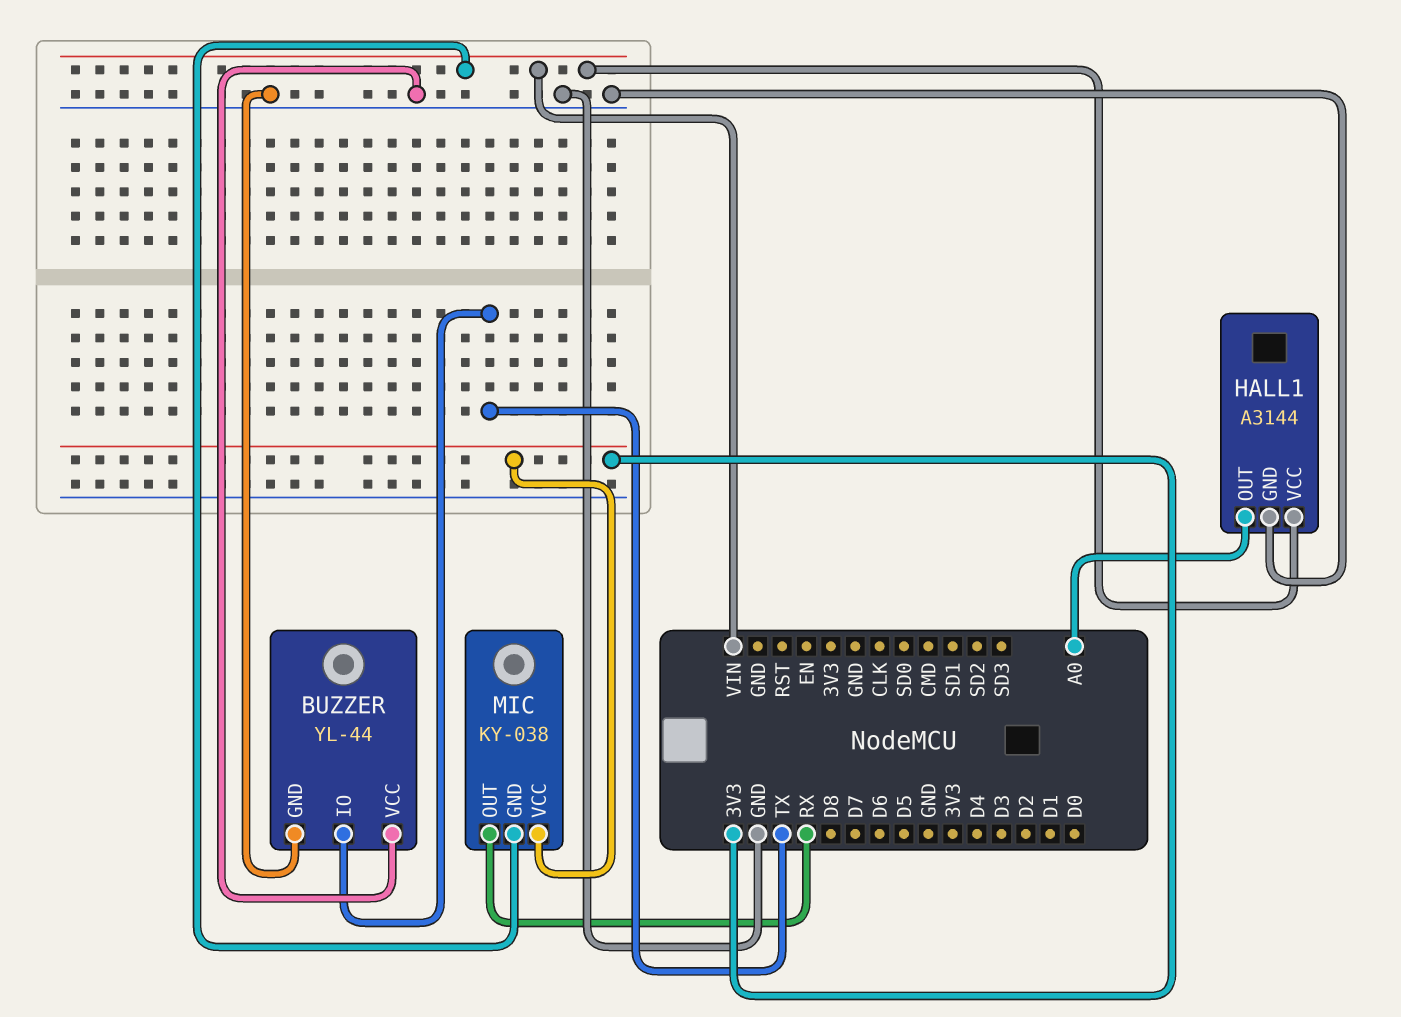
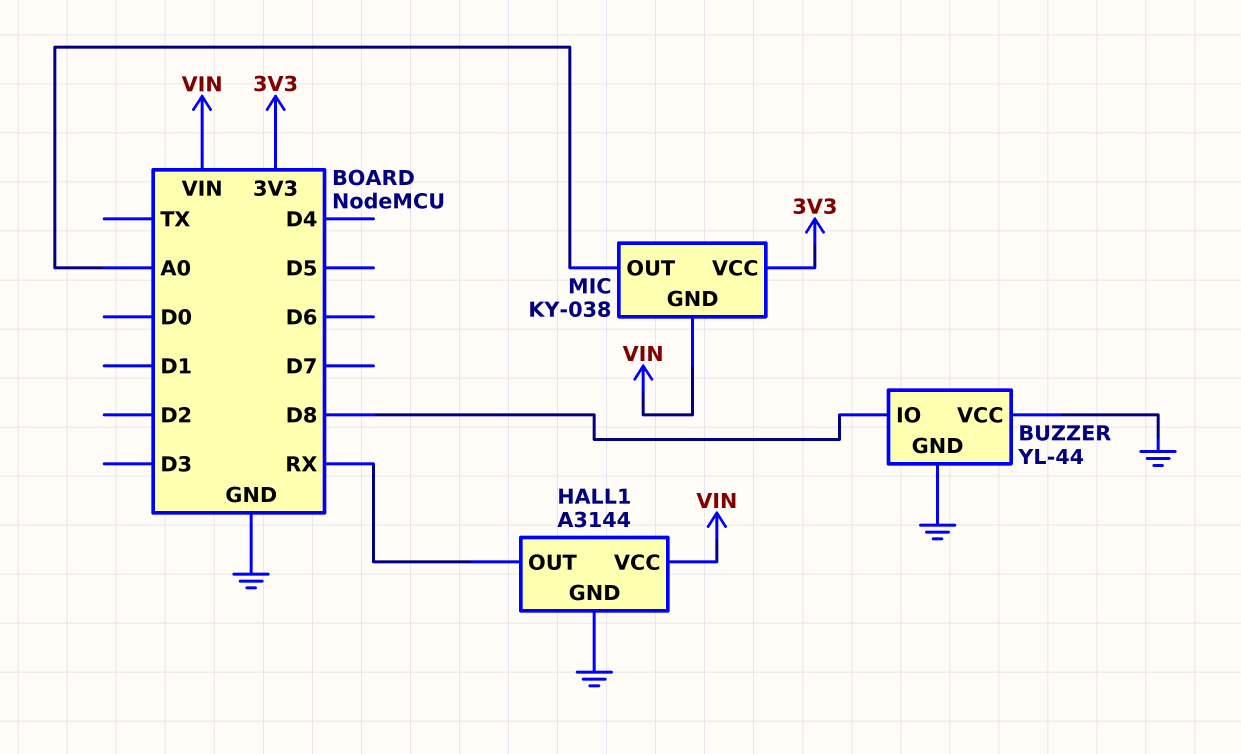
BUZZER pin IO: TX -> D8
HALL1 pin OUT: A0 -> RX
MIC pin OUT: RX -> A0

